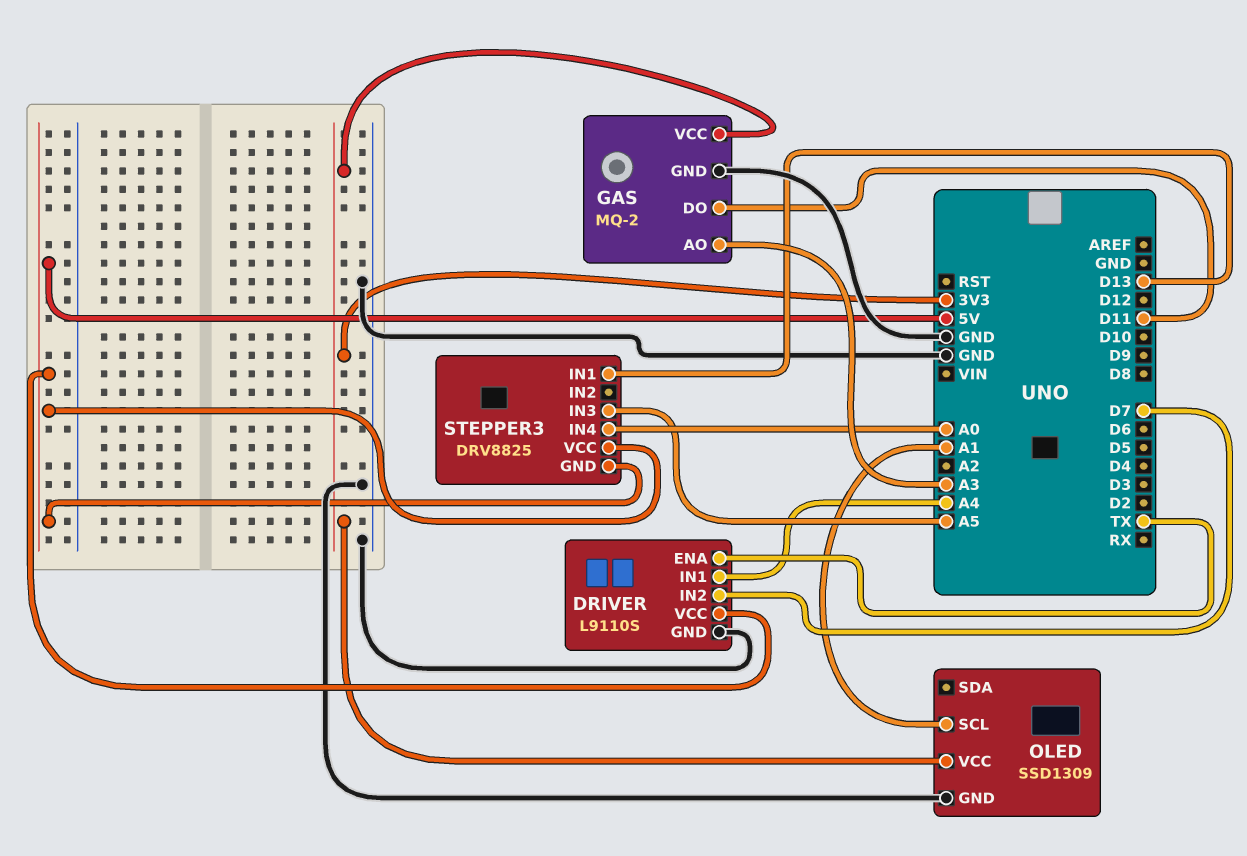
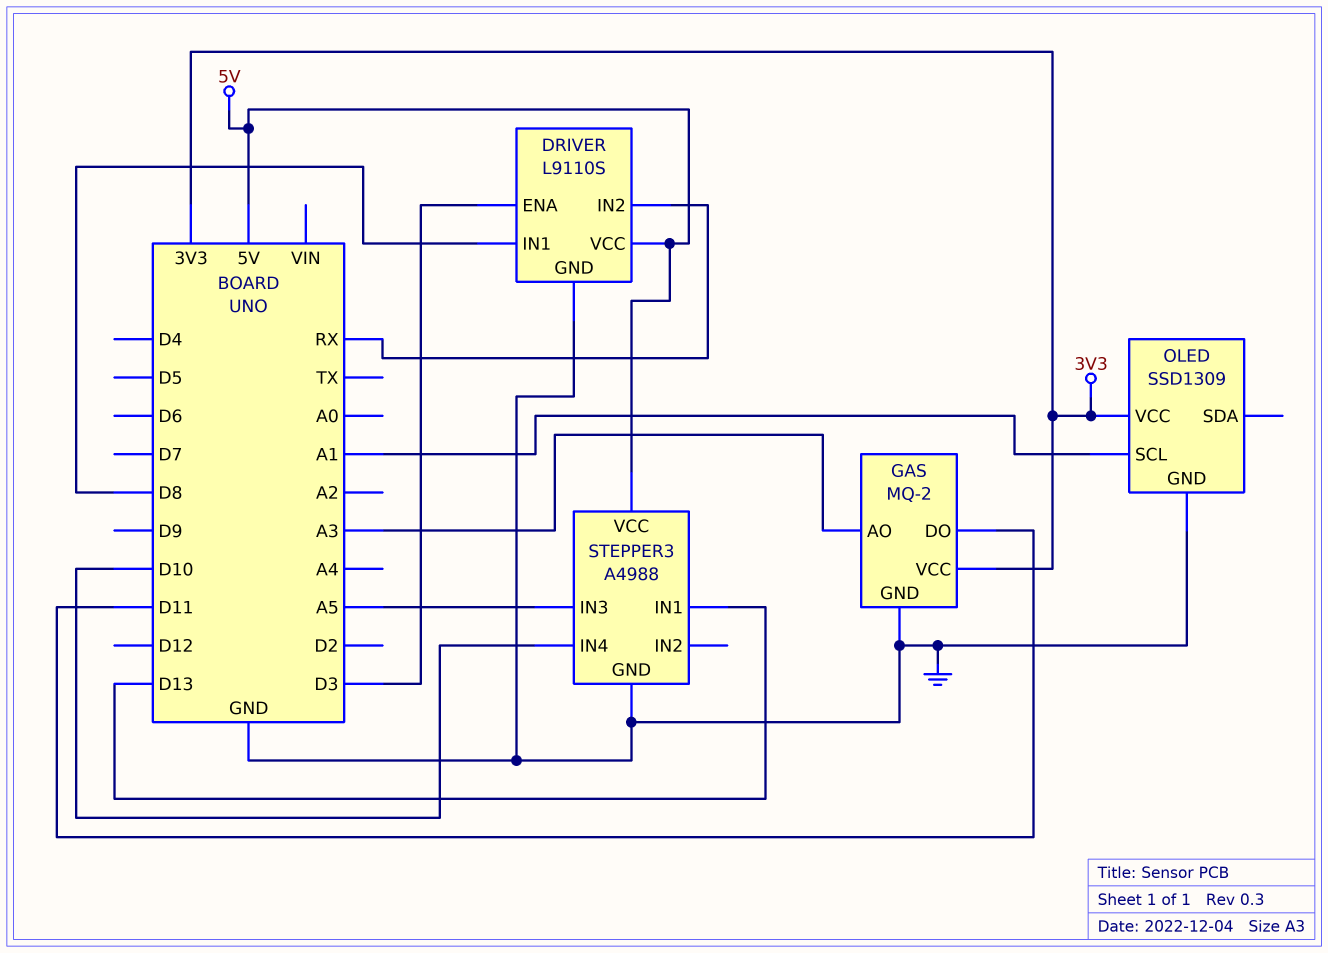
DRIVER pin ENA: TX -> D3
DRIVER pin IN1: A4 -> D8
DRIVER pin IN2: D7 -> RX
STEPPER3: DRV8825 -> A4988
STEPPER3 pin GND: 5V -> GND
STEPPER3 pin IN4: A0 -> D10

